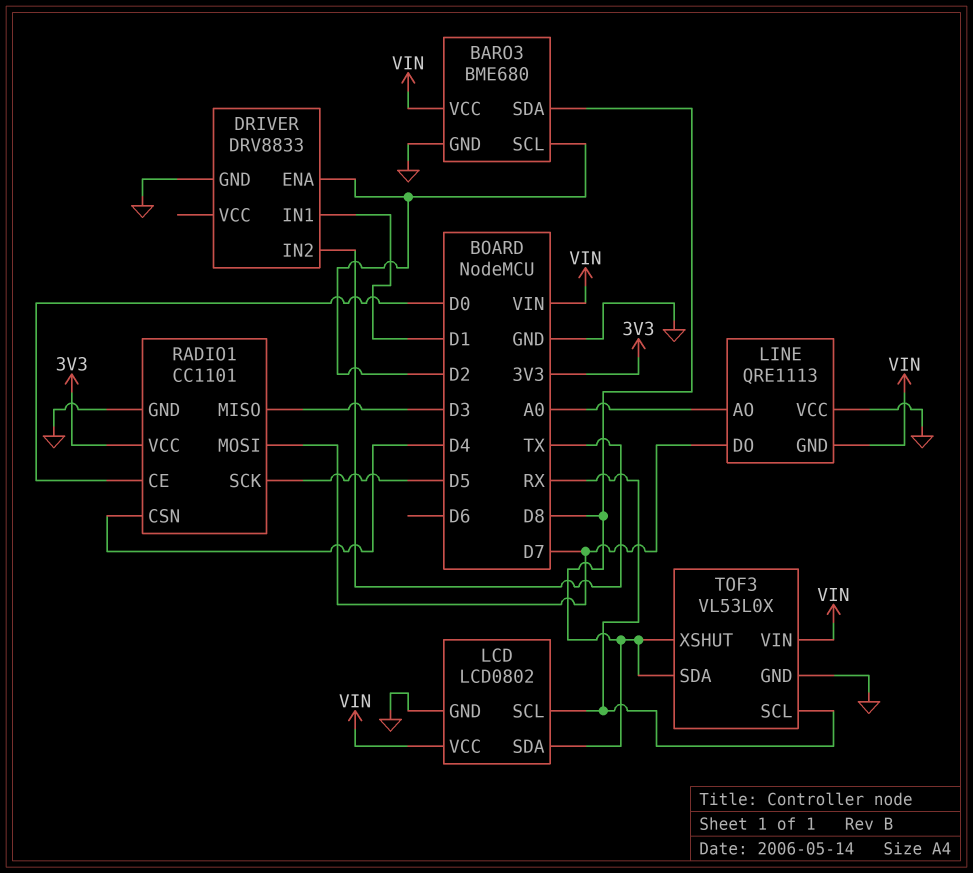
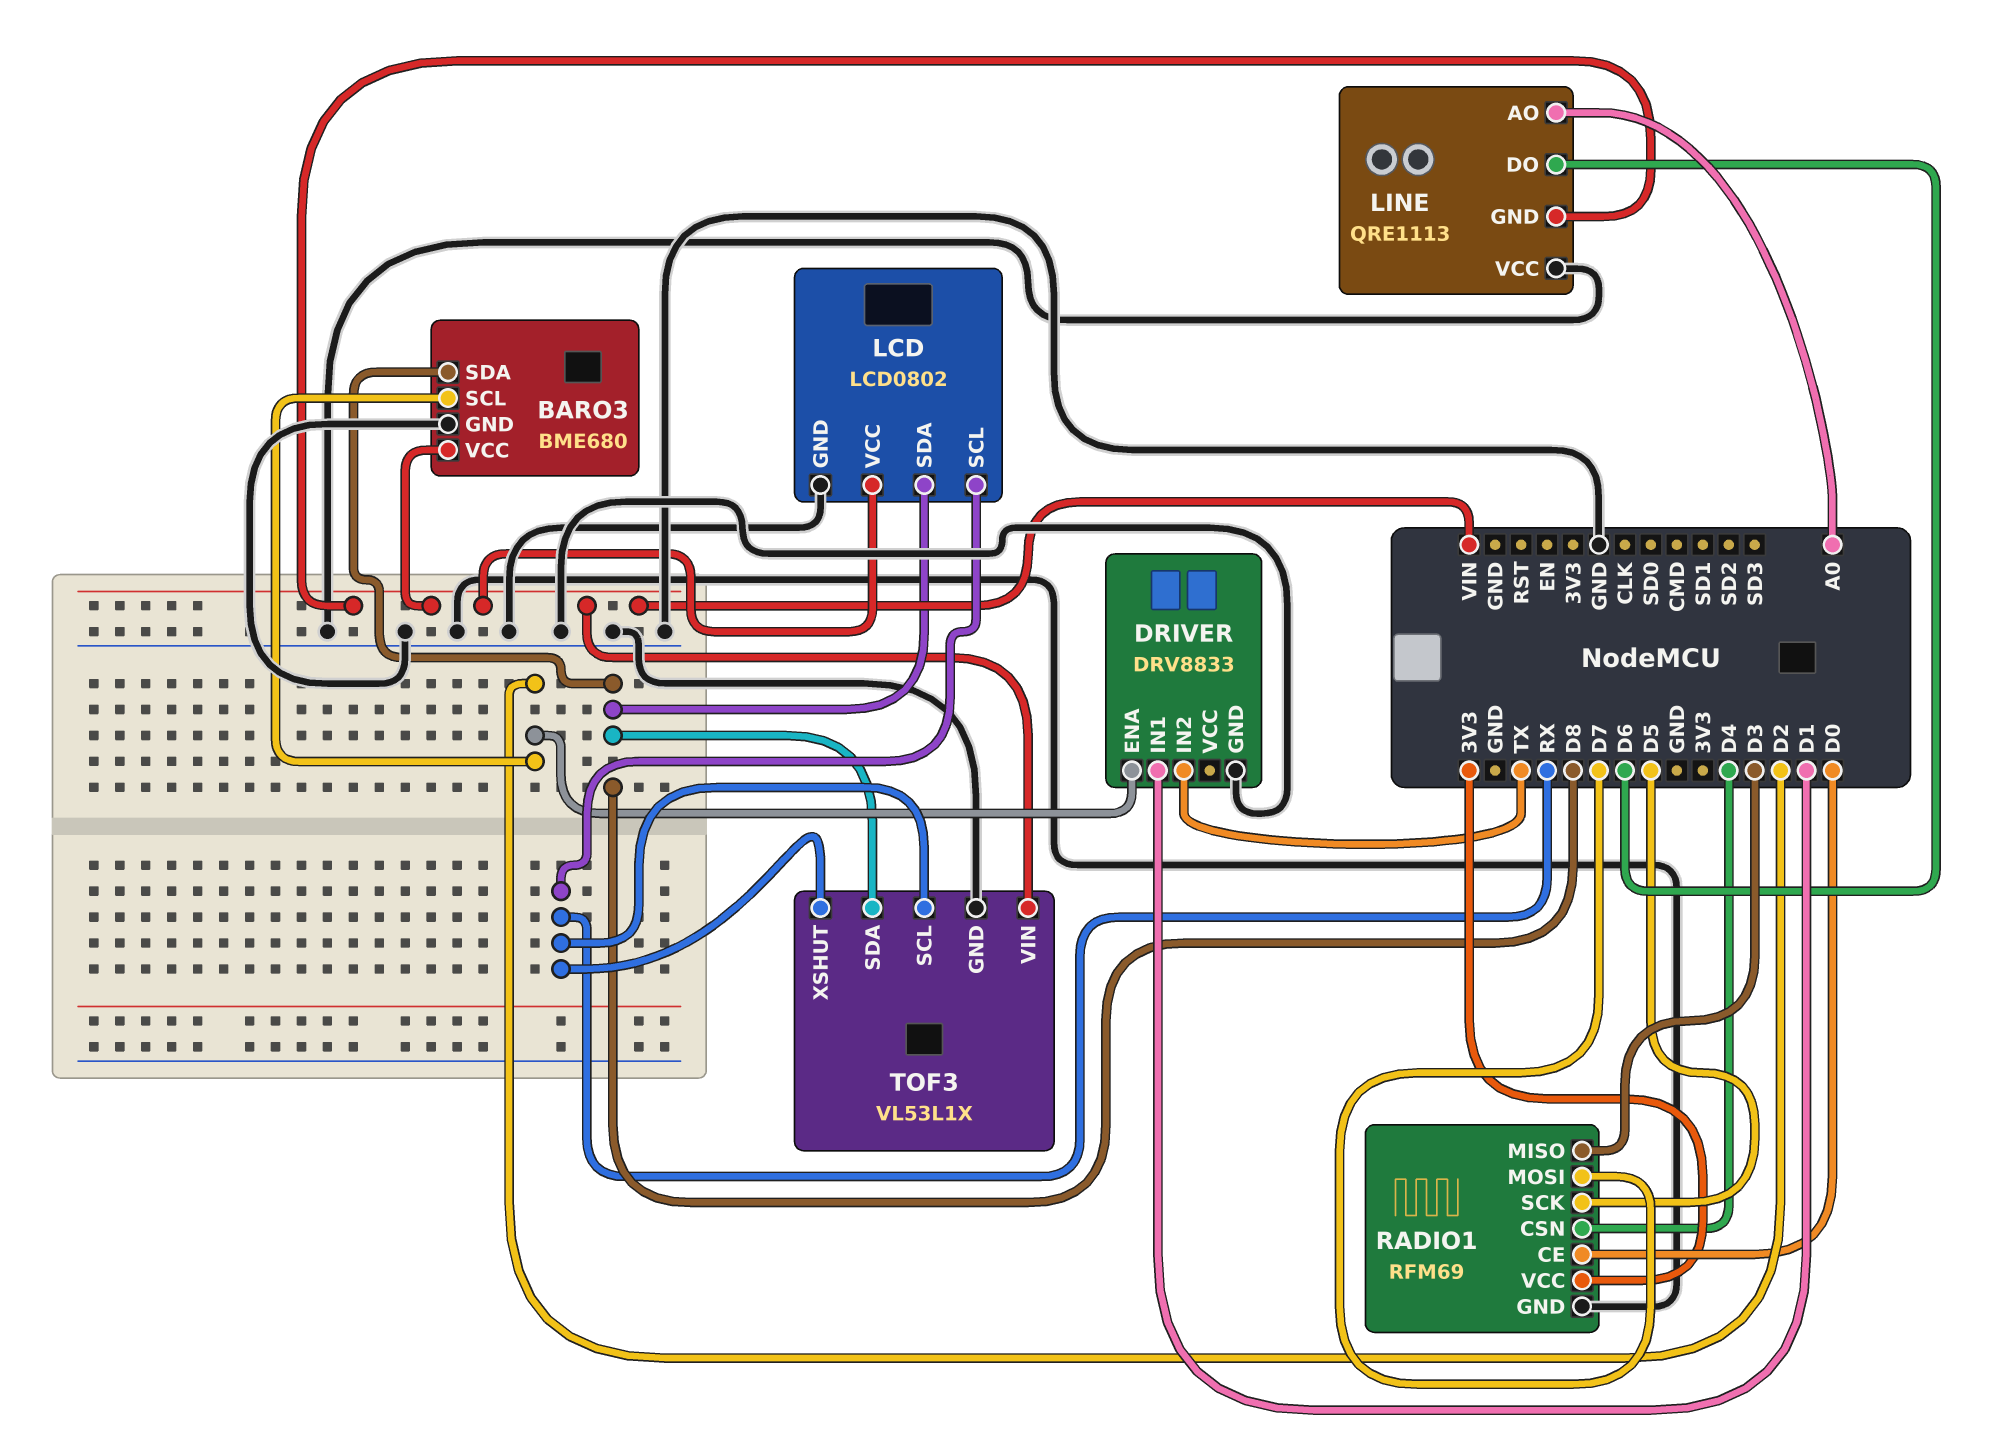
LINE pin DO: D7 -> D6
RADIO1: CC1101 -> RFM69
TOF3: VL53L0X -> VL53L1X
TOF3 pin XSHUT: D8 -> RX

